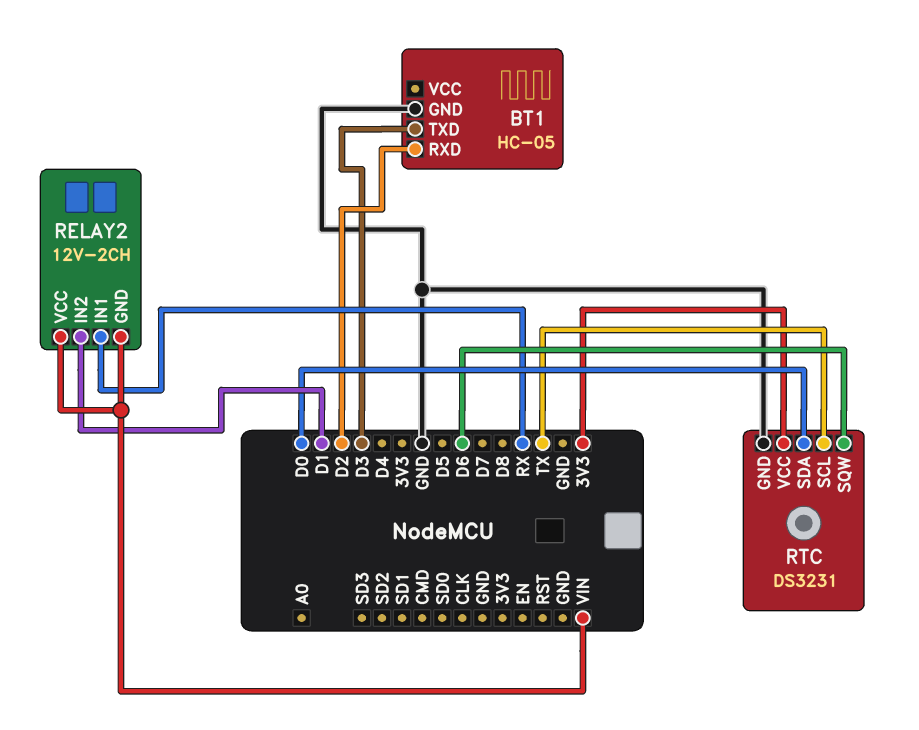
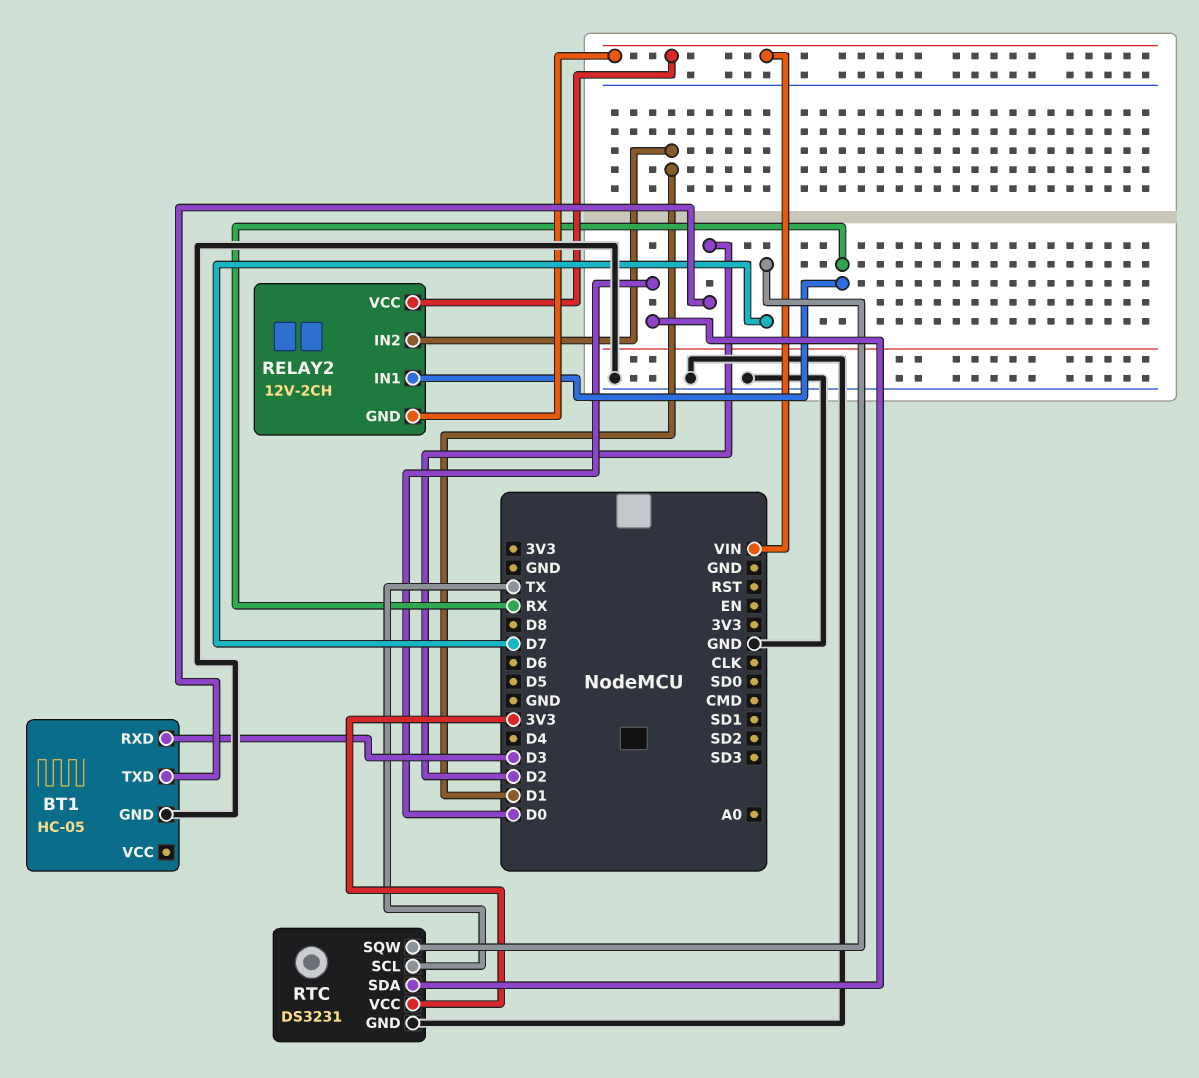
BT1 pin RXD: D2 -> D3
BT1 pin TXD: D3 -> D2
RTC pin SQW: D6 -> D7

